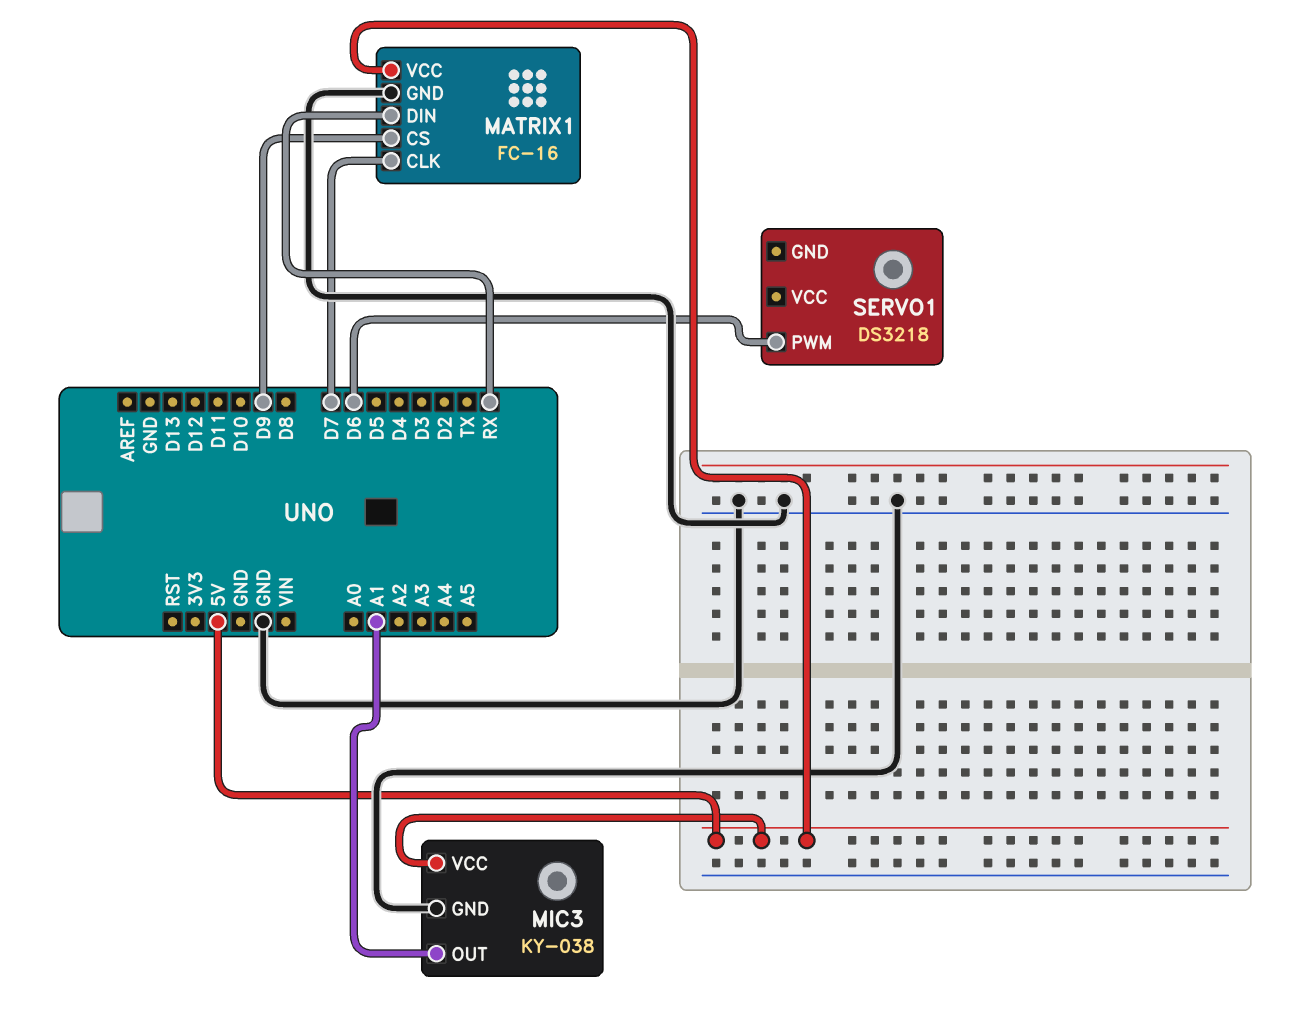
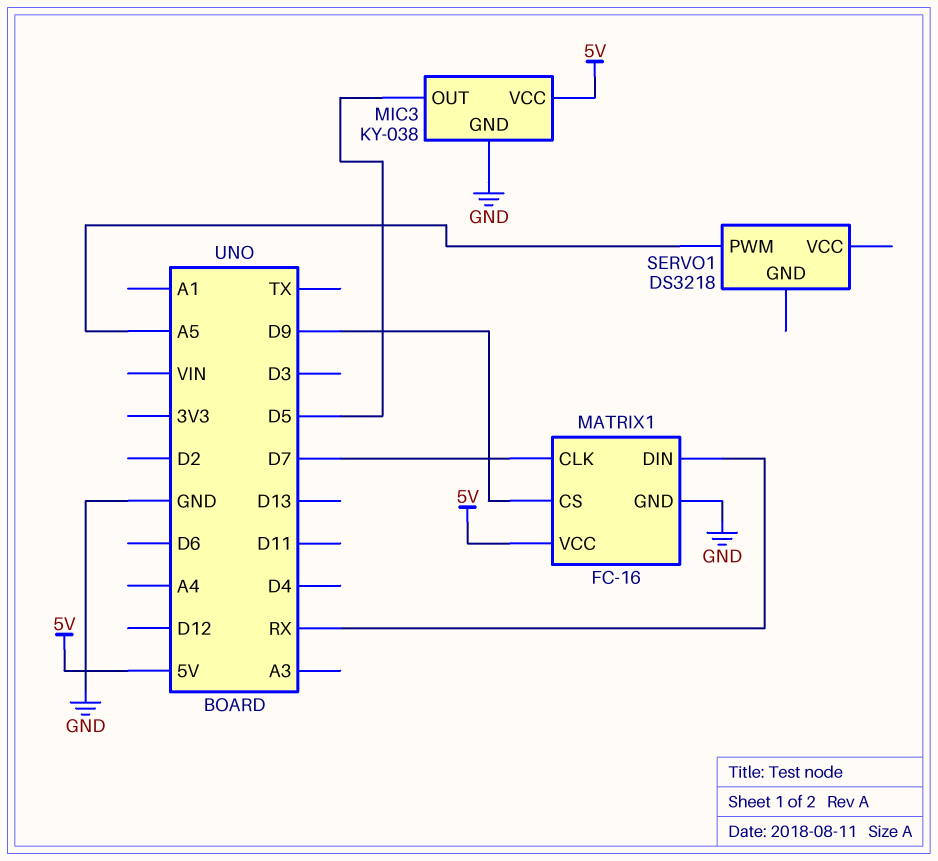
MIC3 pin OUT: A1 -> D5
SERVO1 pin PWM: D6 -> A5

